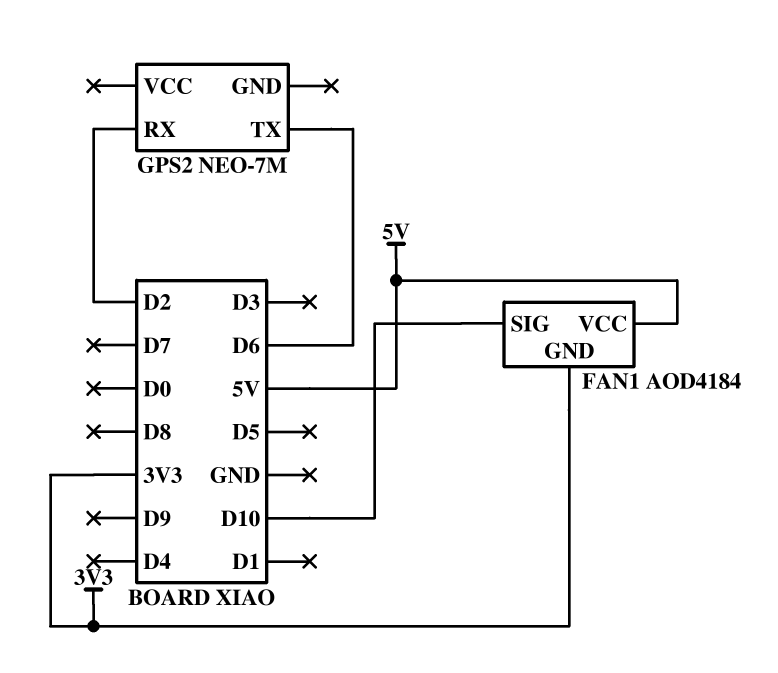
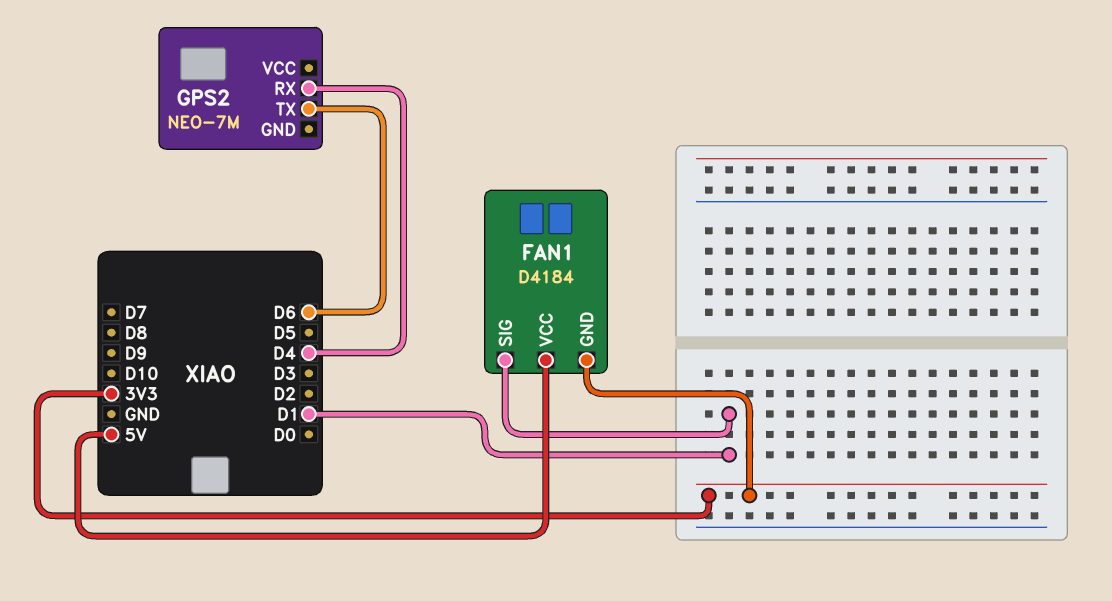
FAN1: AOD4184 -> D4184
FAN1 pin SIG: D10 -> D1
GPS2 pin RX: D2 -> D4

